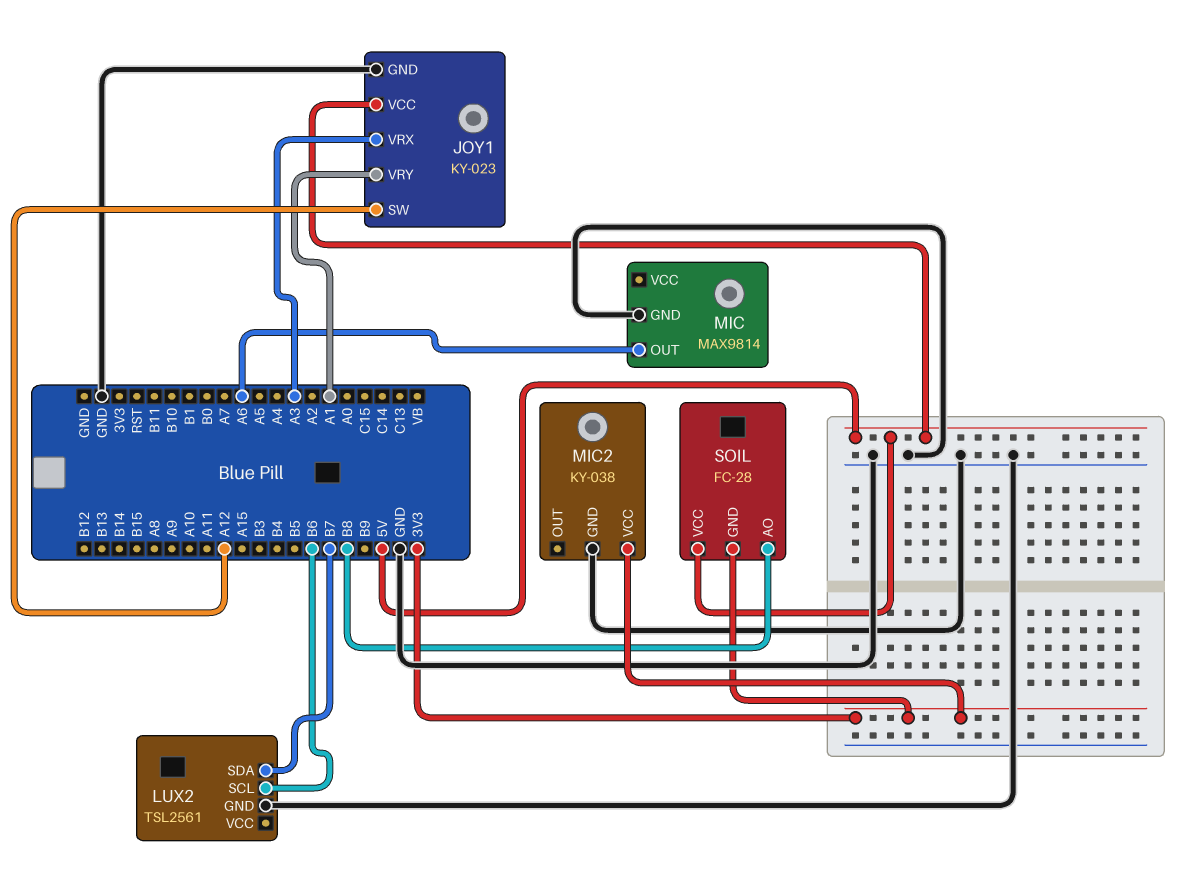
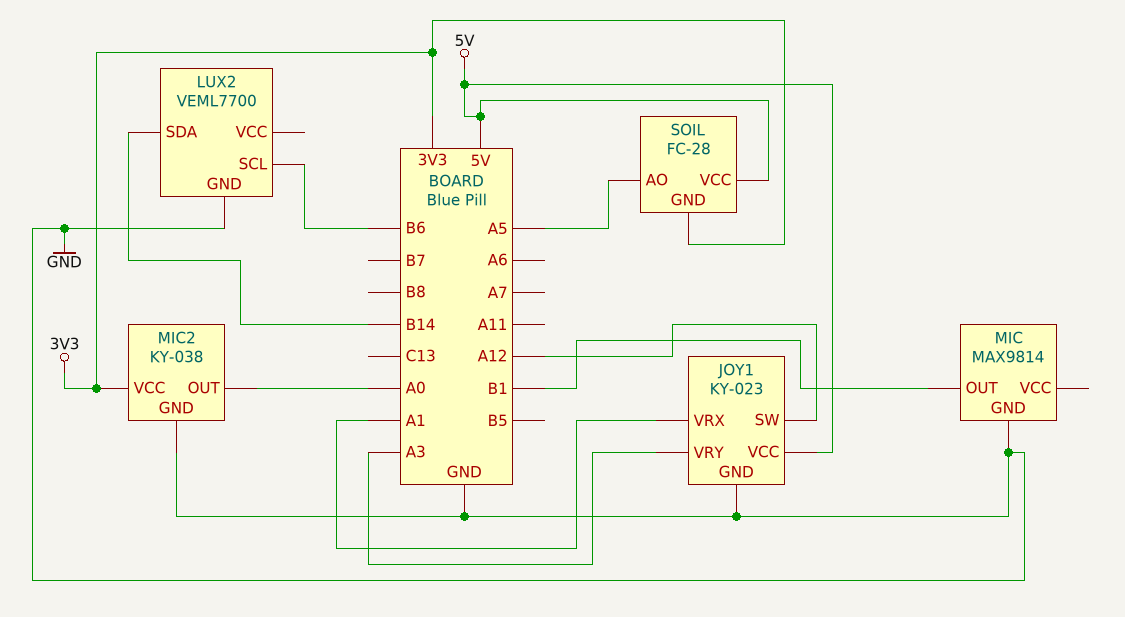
JOY1 pin VRX: A3 -> A1
JOY1 pin VRY: A1 -> A3
LUX2: TSL2561 -> VEML7700
LUX2 pin SDA: B7 -> B14
MIC pin OUT: A6 -> B1
MIC2 pin OUT: none -> A0
SOIL pin AO: B8 -> A5

